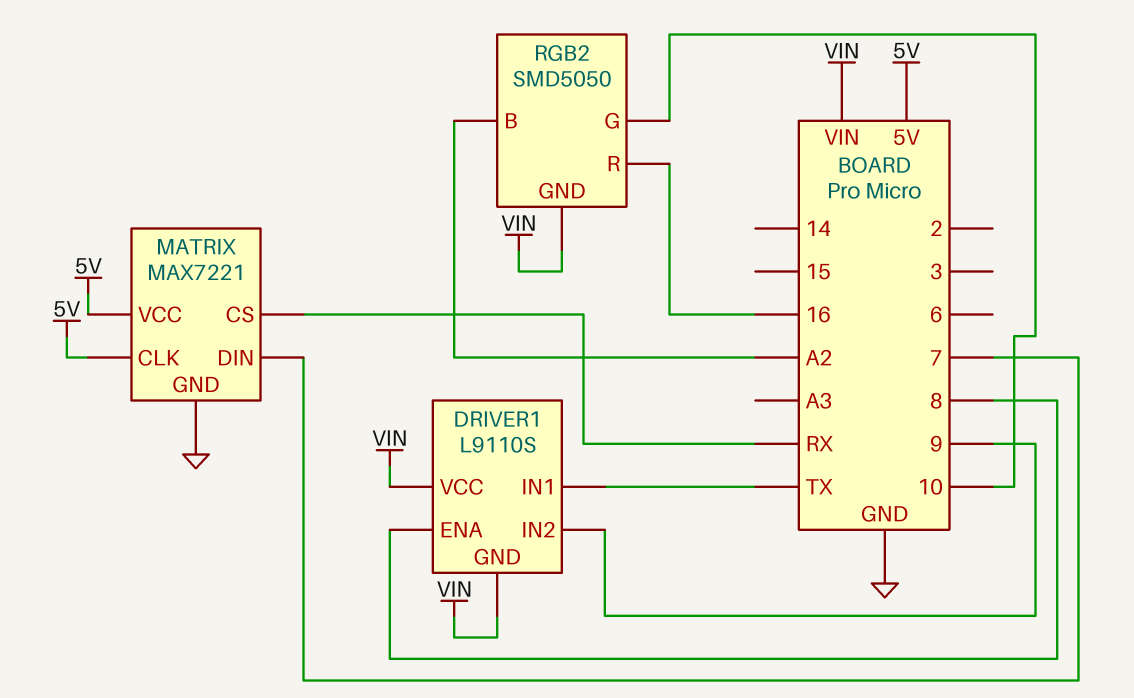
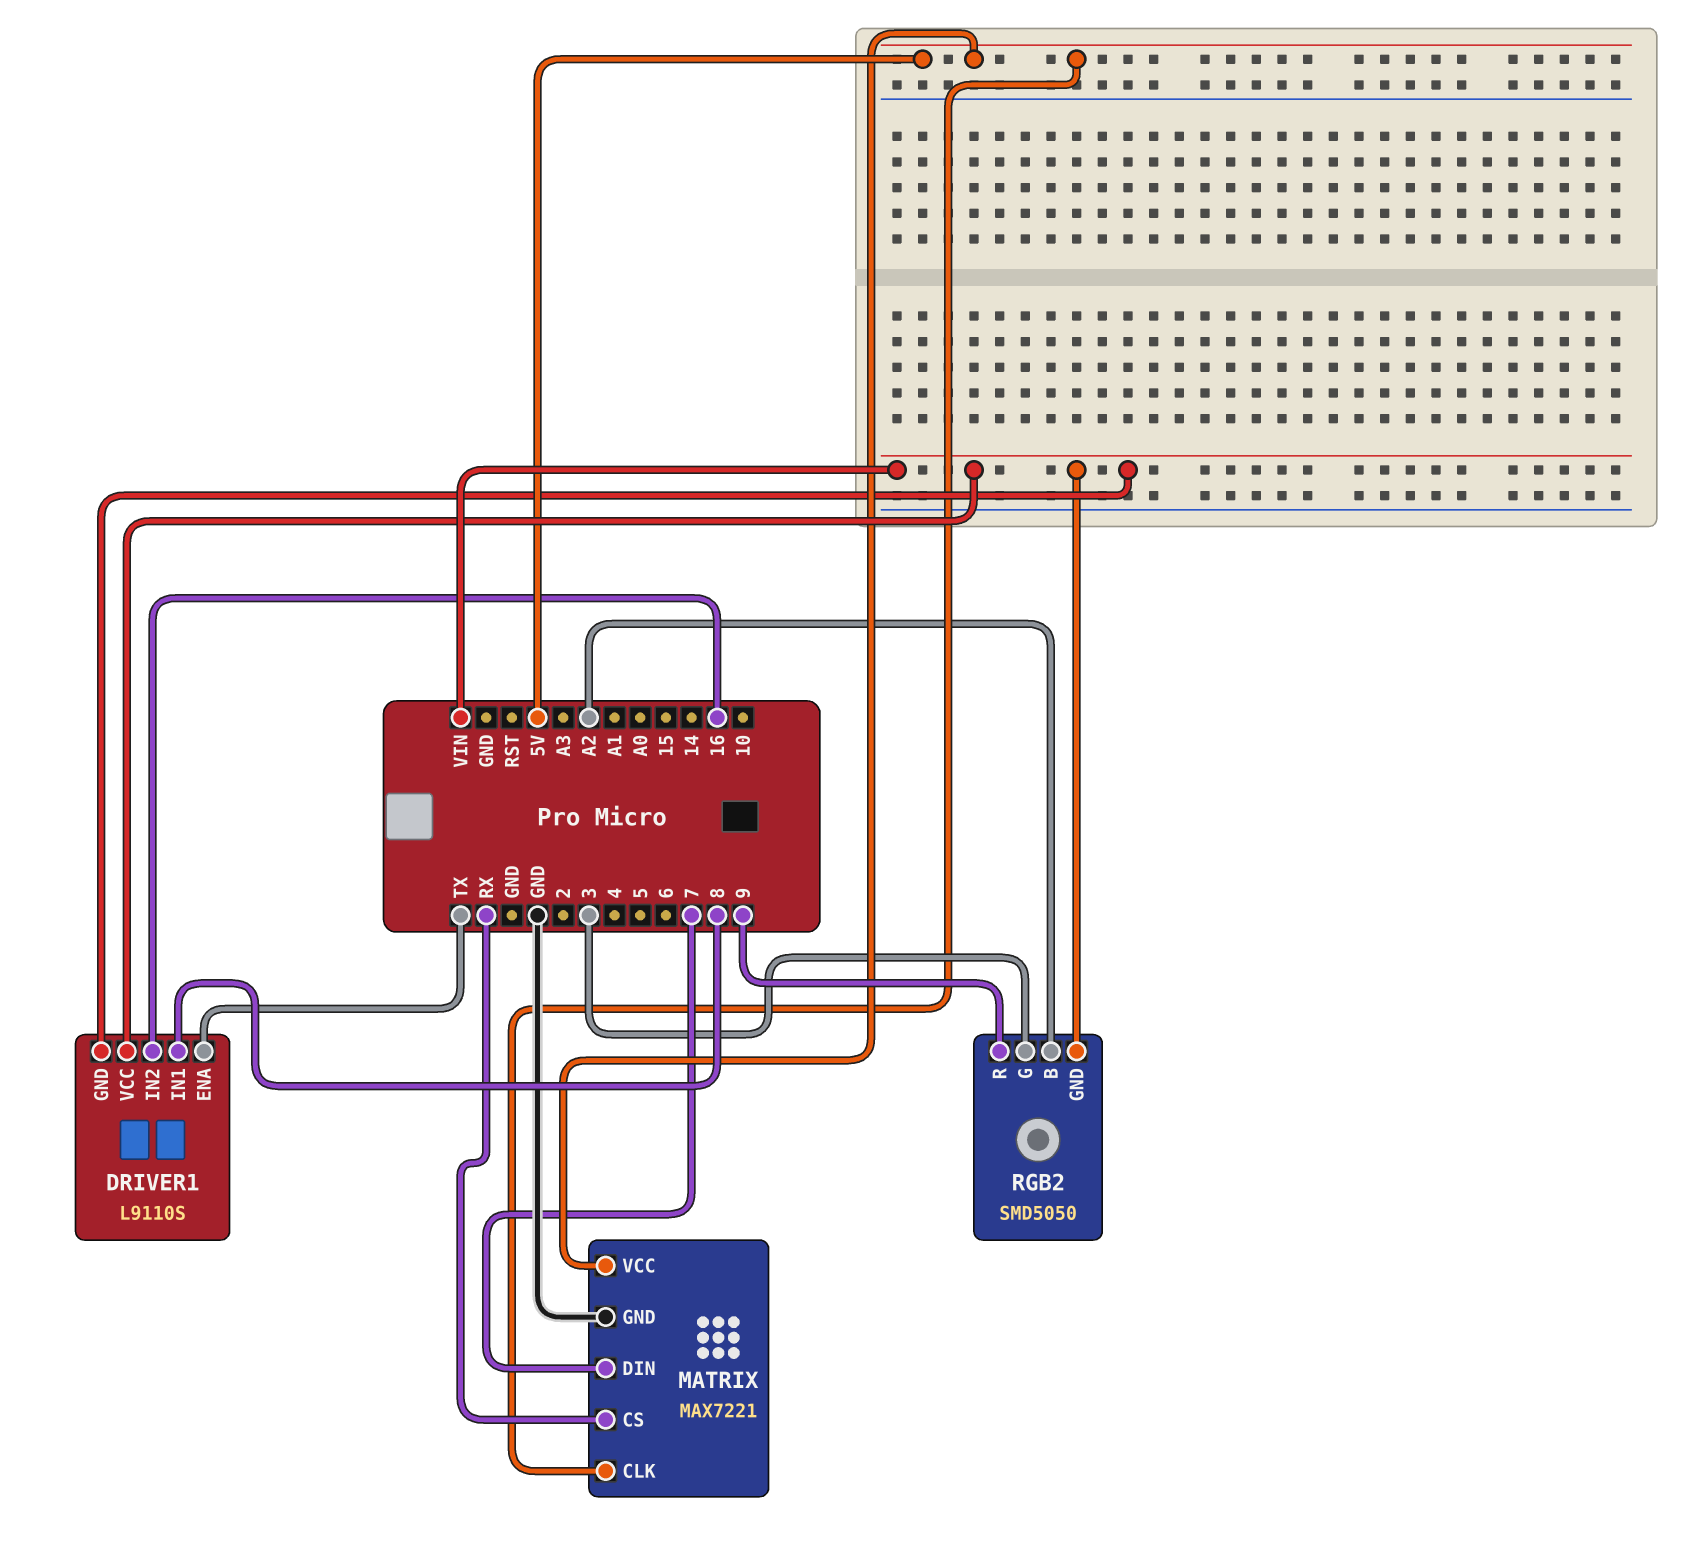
DRIVER1 pin ENA: 8 -> TX
DRIVER1 pin IN1: TX -> 8
DRIVER1 pin IN2: 9 -> 16
RGB2 pin G: 10 -> 3
RGB2 pin R: 16 -> 9

